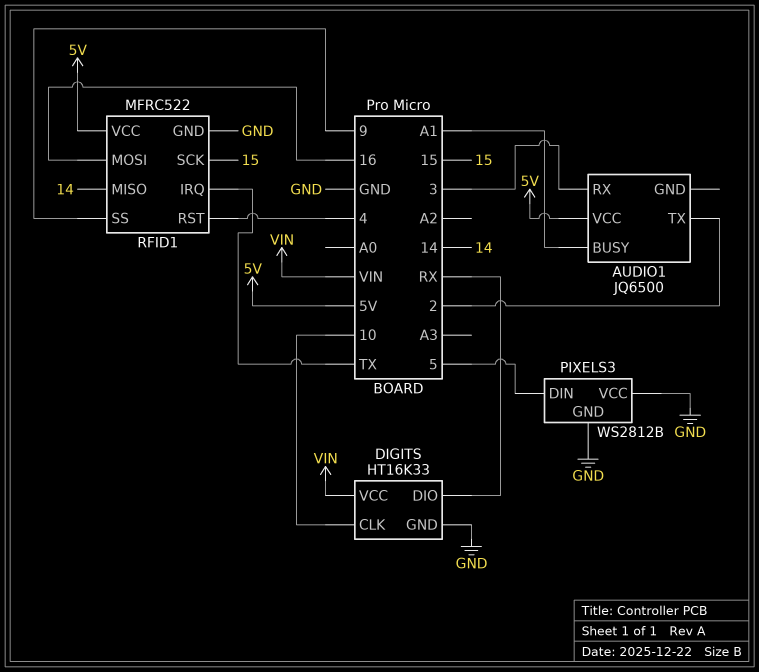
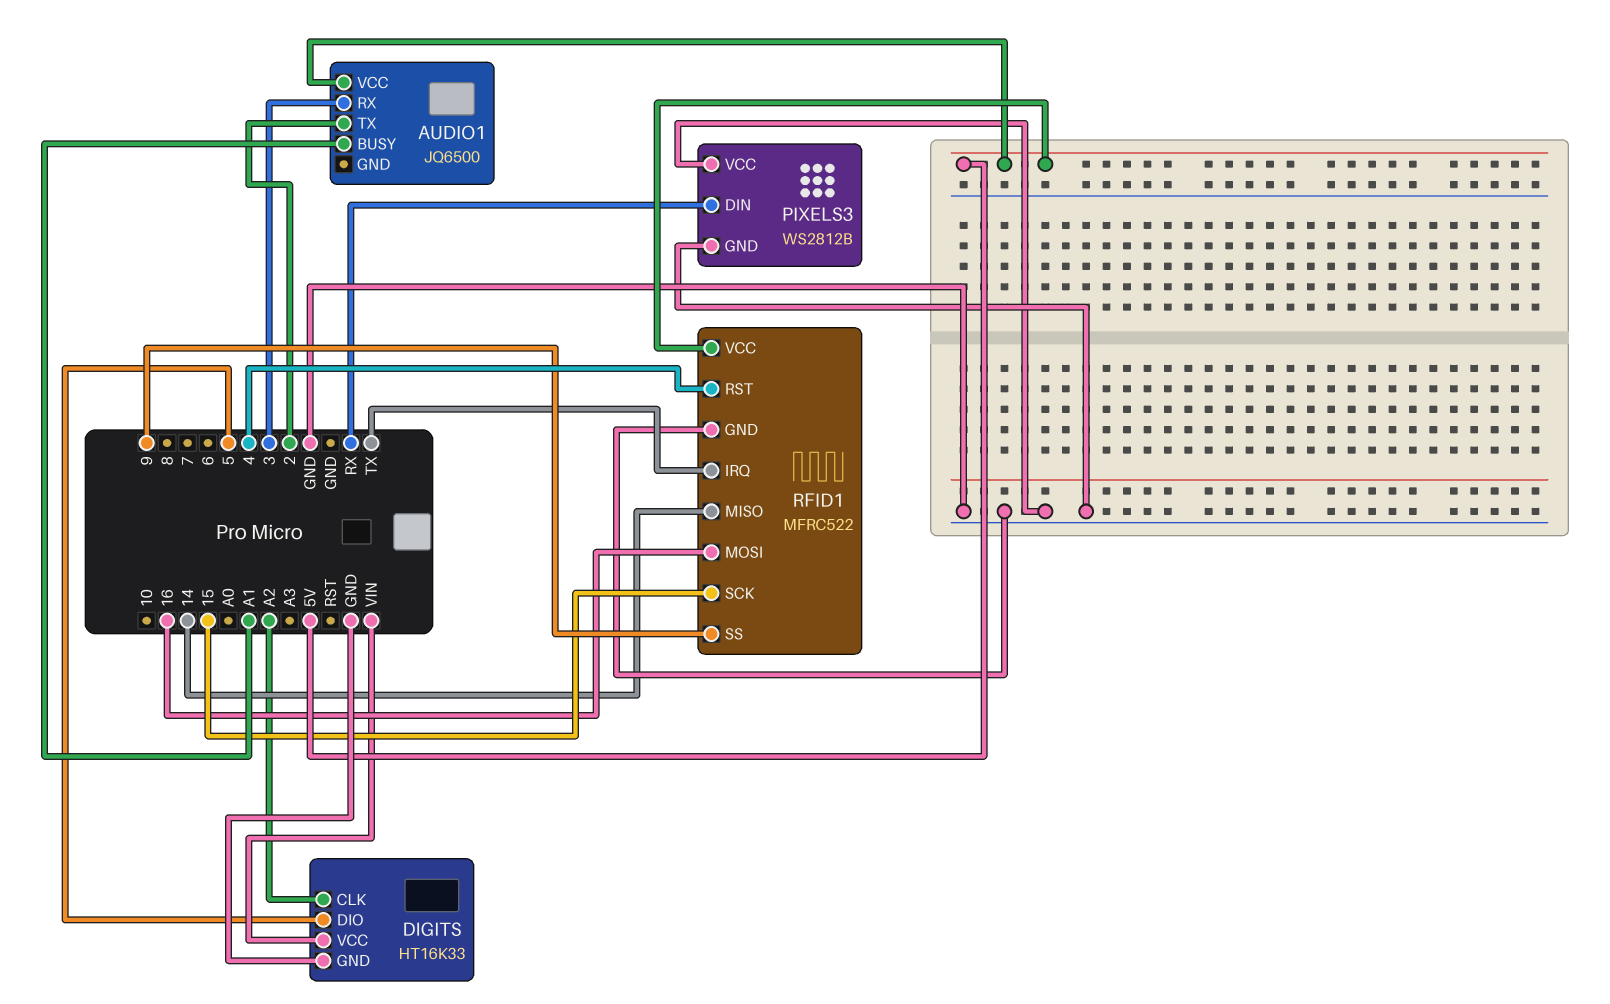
DIGITS pin CLK: 10 -> A2
DIGITS pin DIO: RX -> 5
PIXELS3 pin DIN: 5 -> RX

